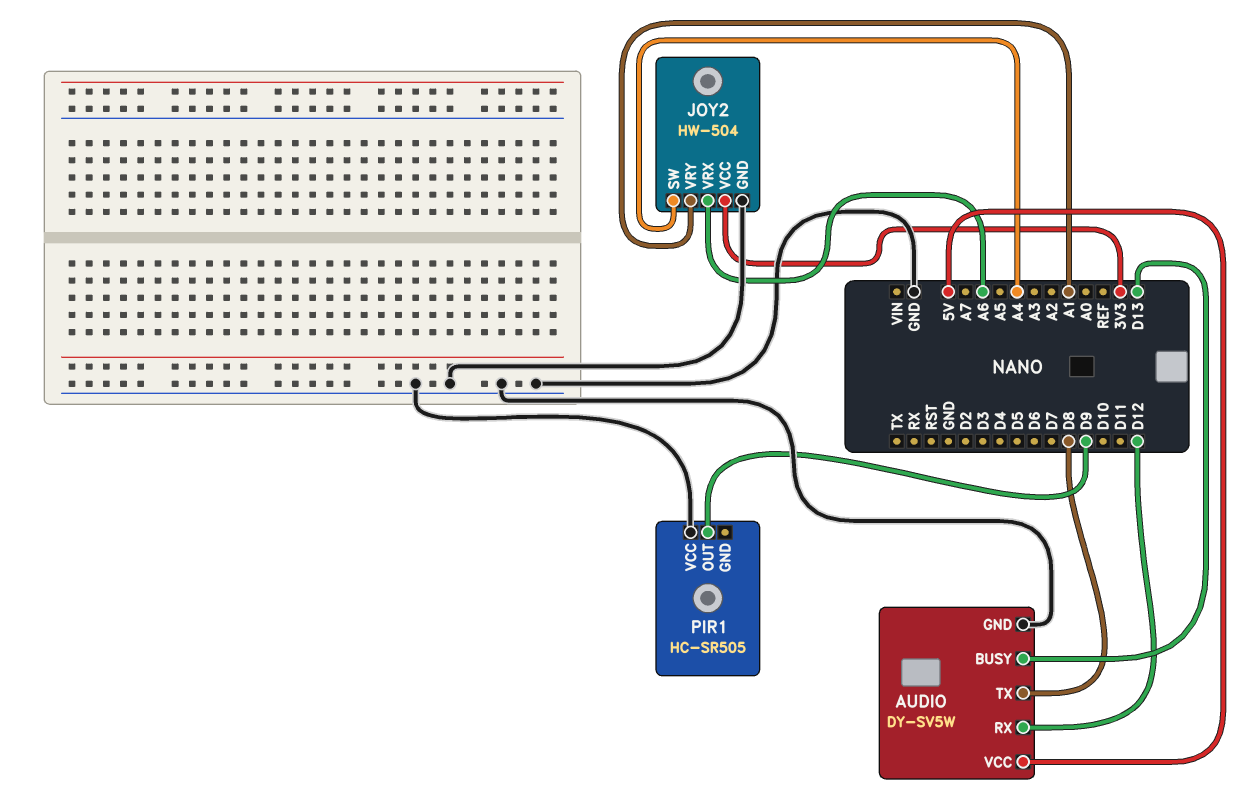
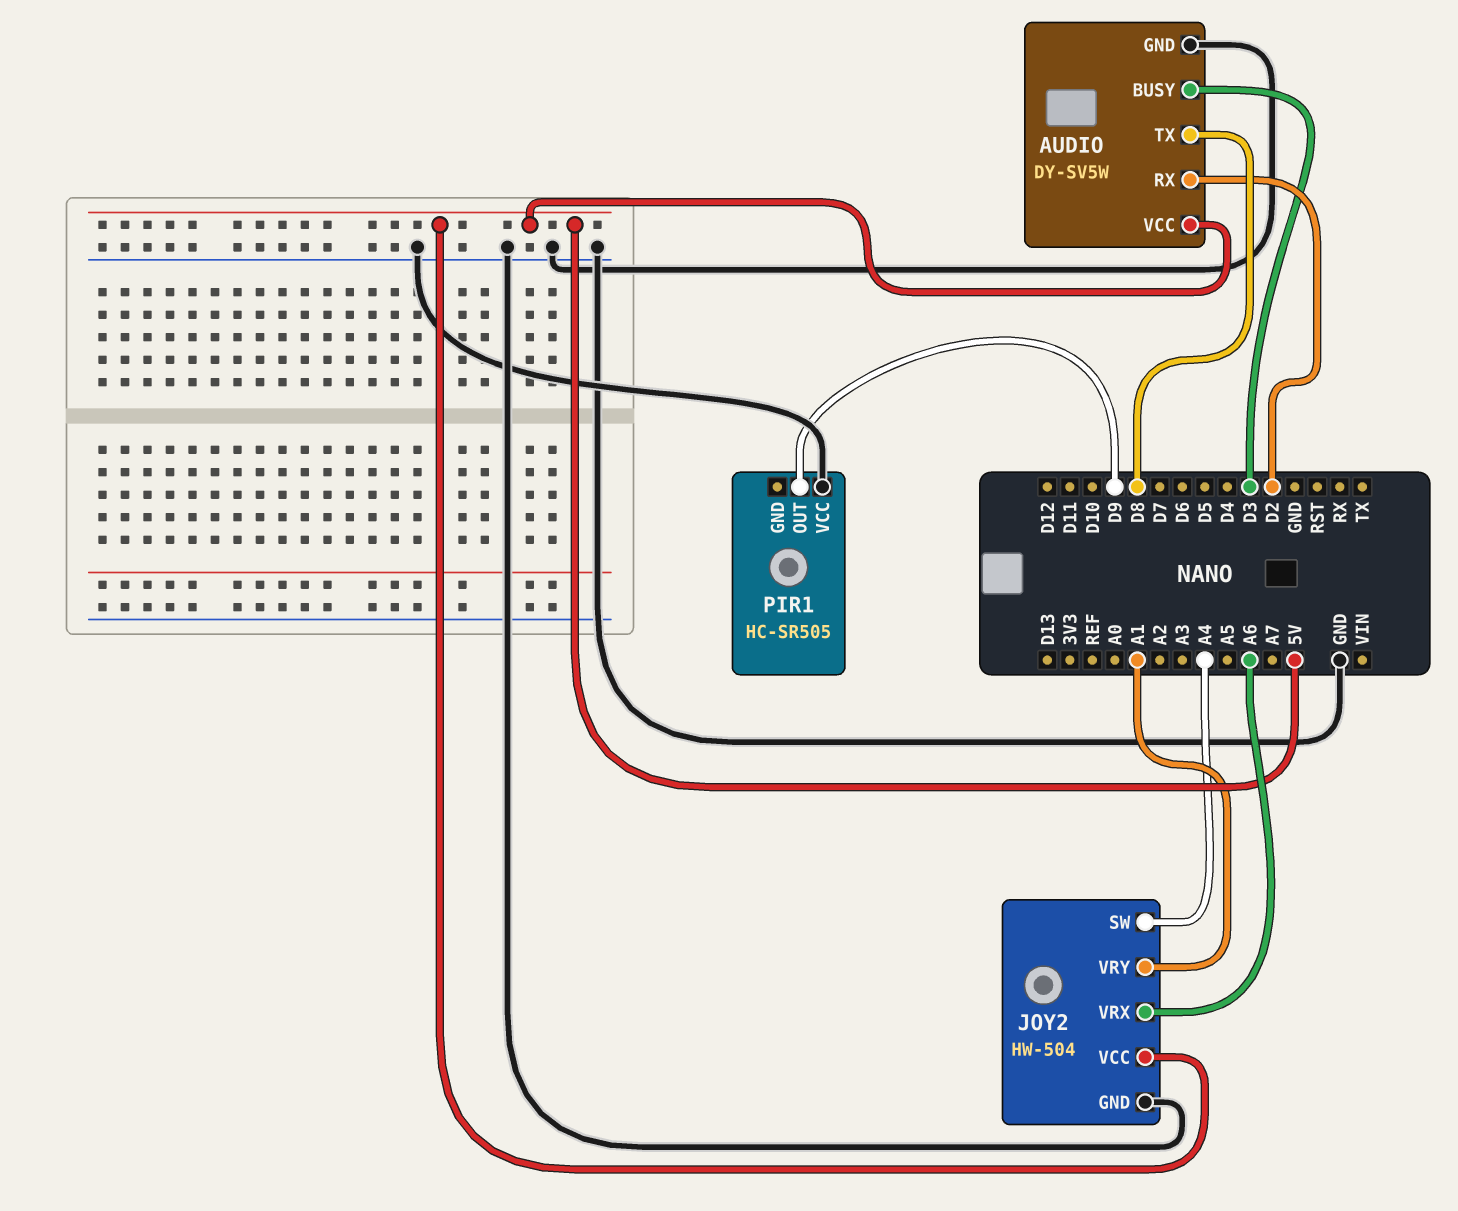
AUDIO pin BUSY: D13 -> D3
AUDIO pin RX: D12 -> D2
JOY2 pin VCC: 3V3 -> 5V

